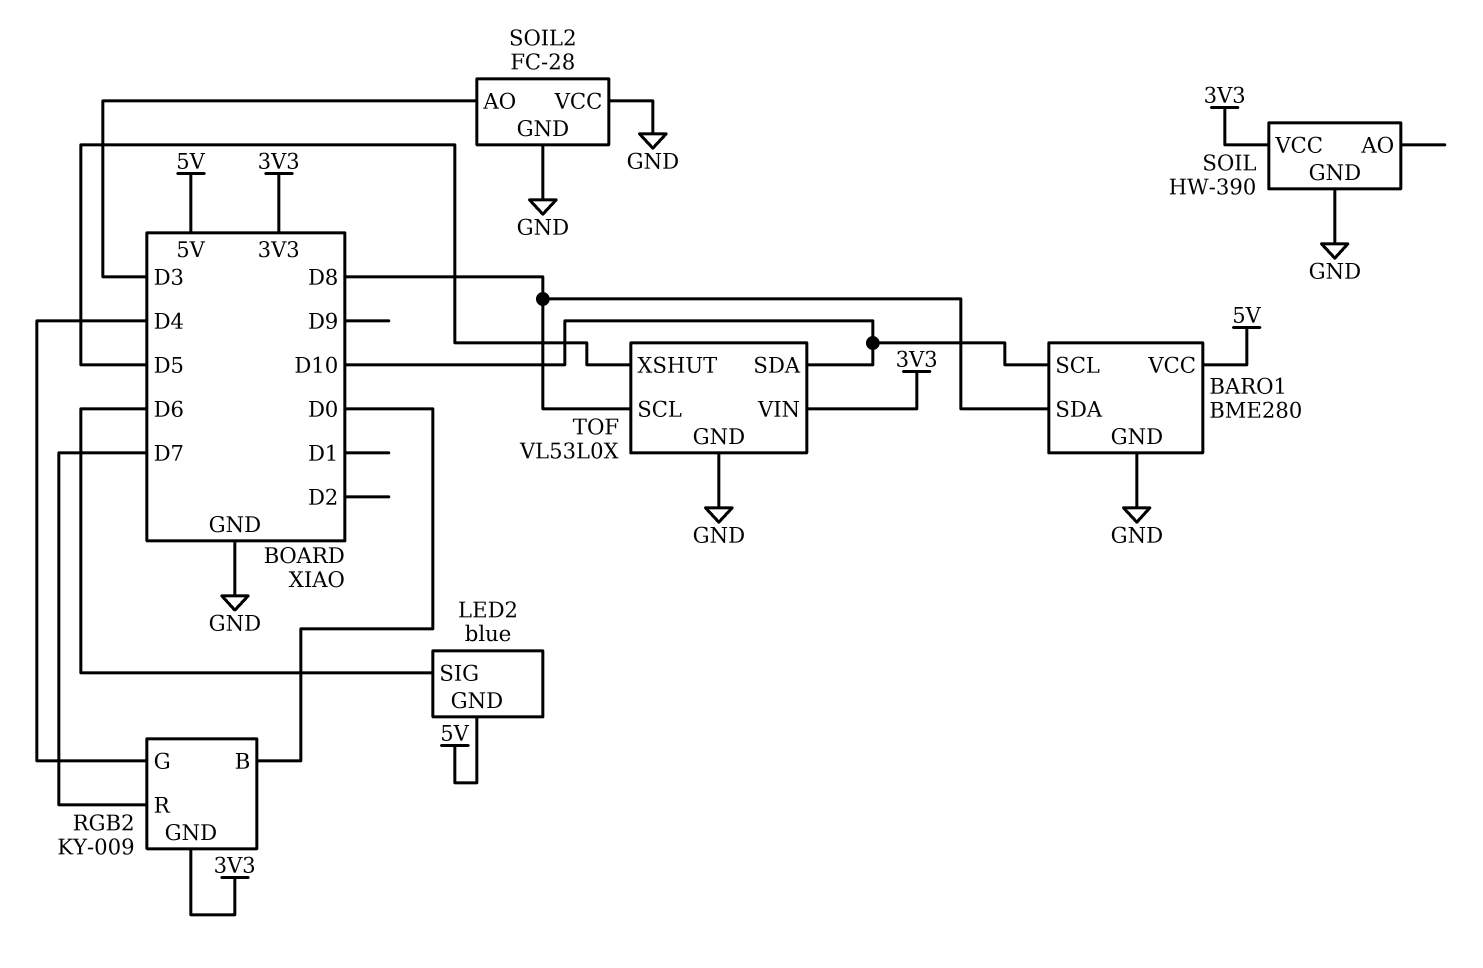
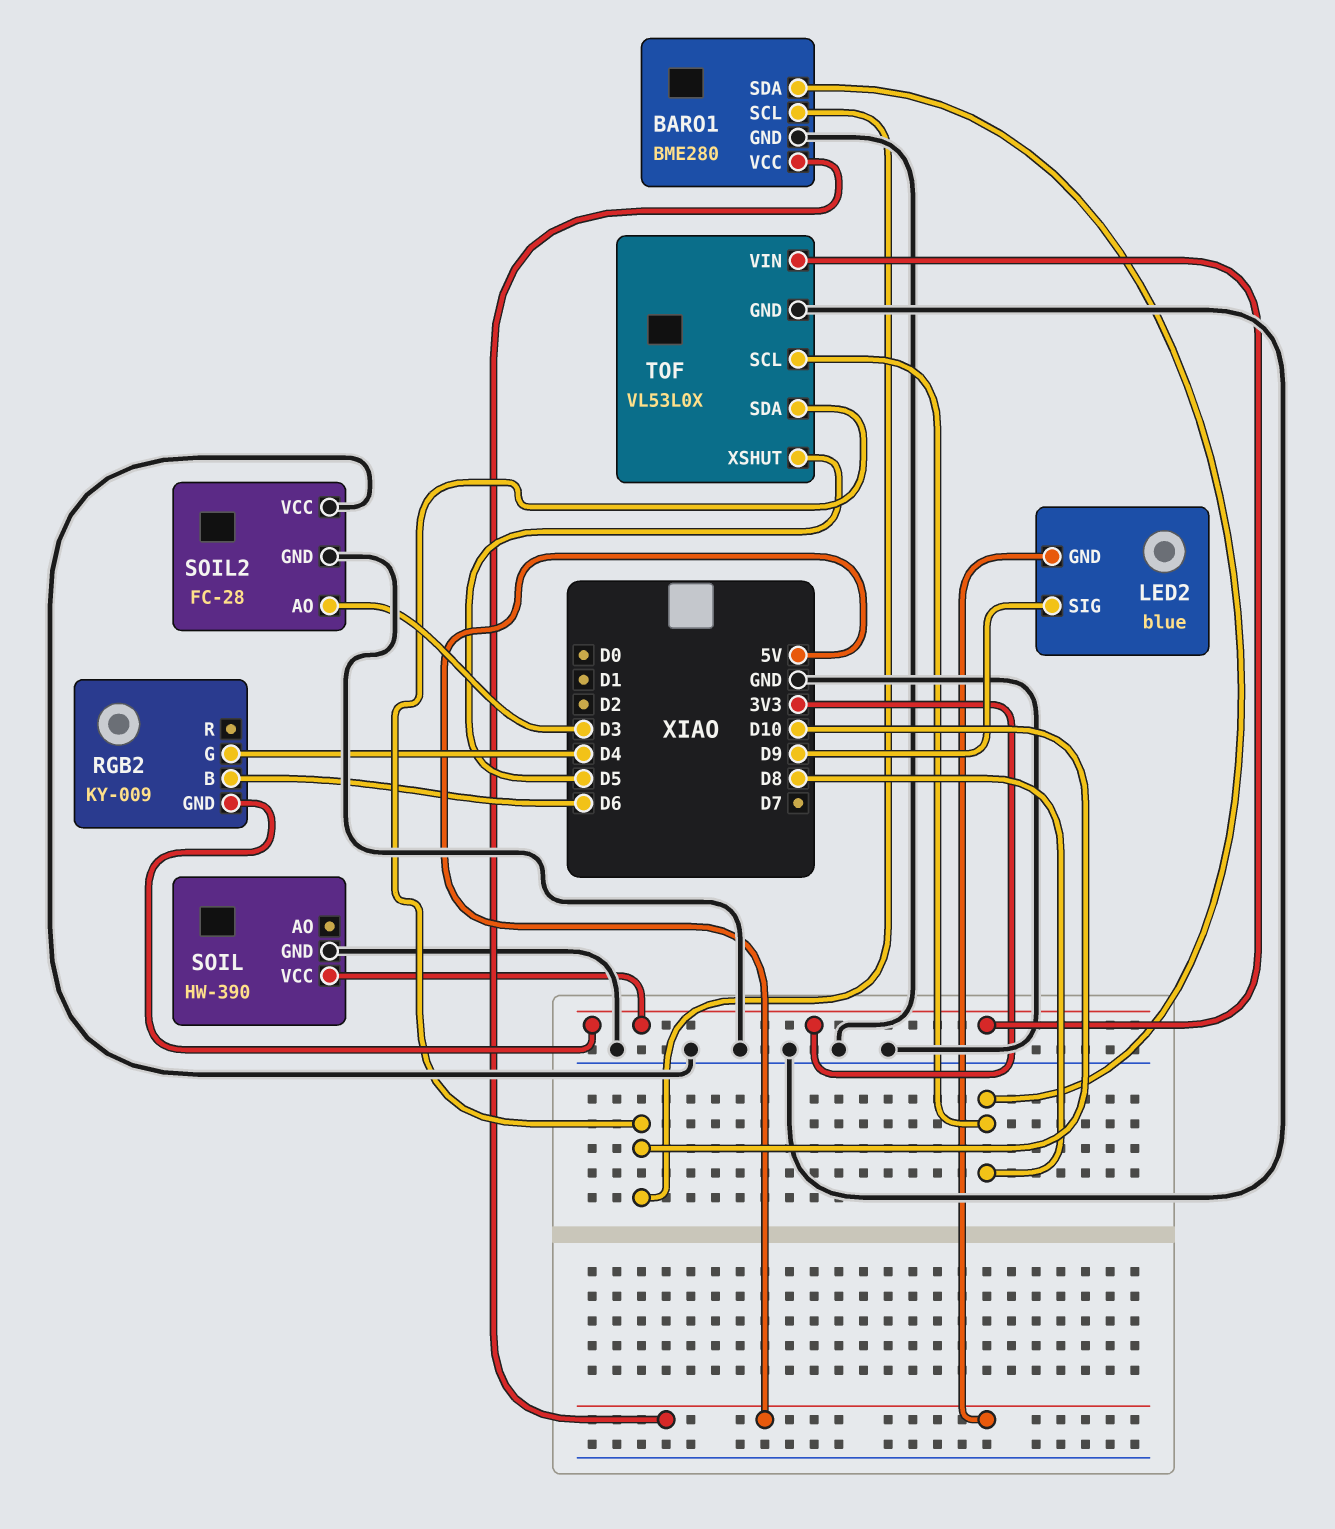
LED2 pin SIG: D6 -> D9
RGB2 pin B: D0 -> D6
RGB2 pin R: D7 -> none

